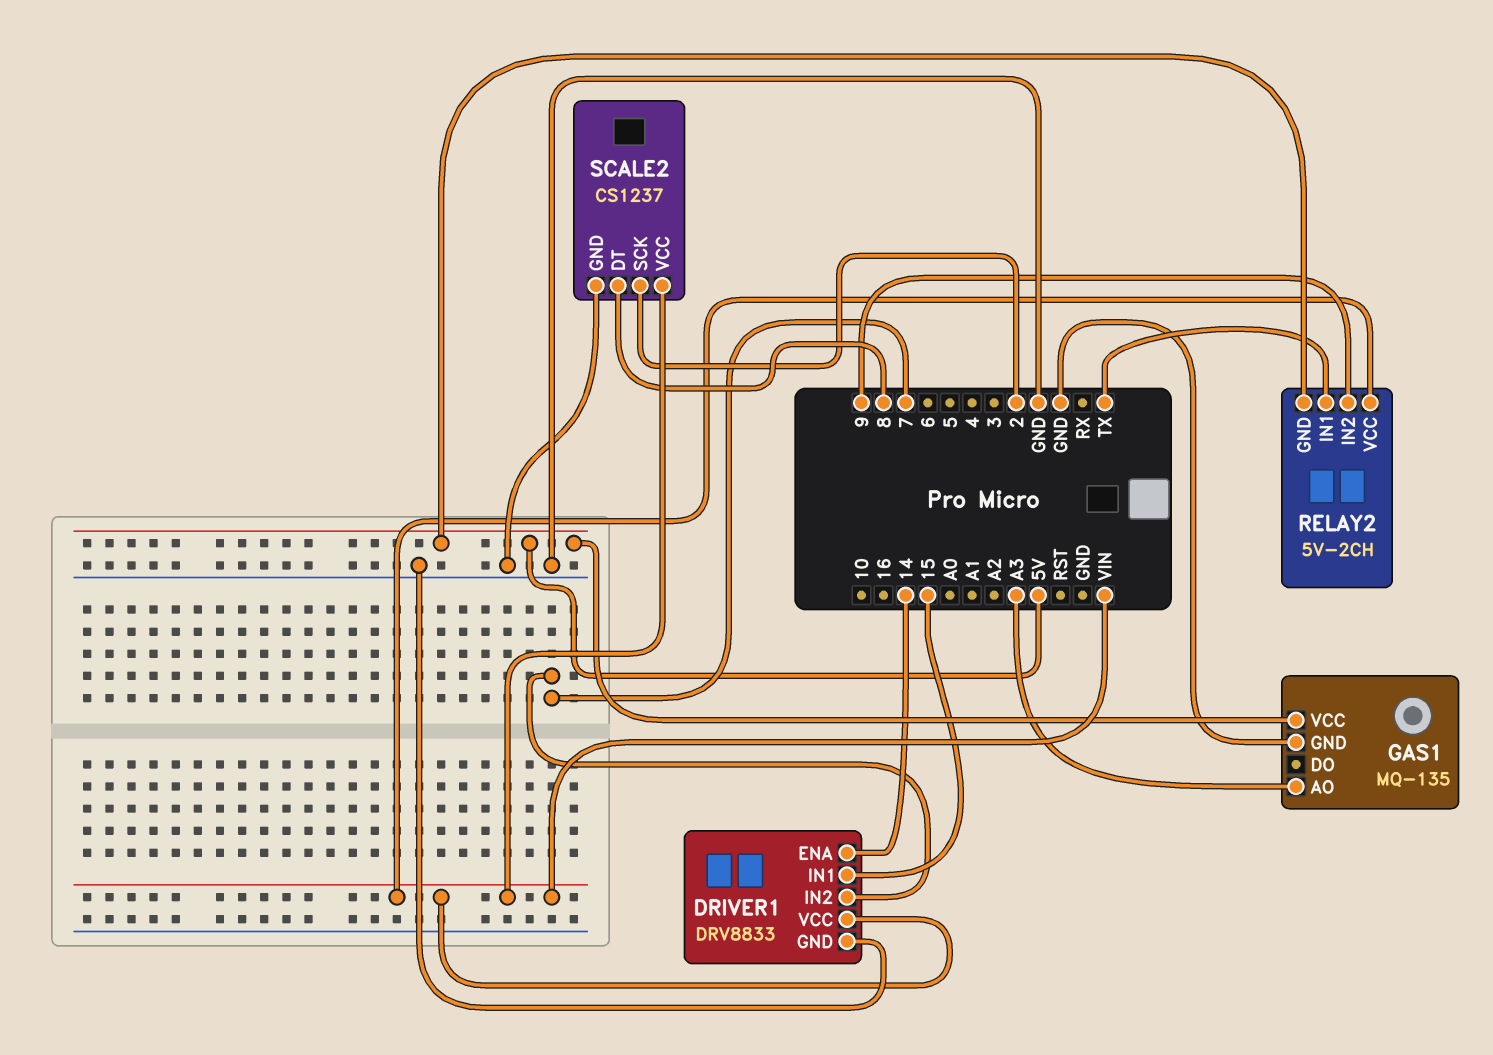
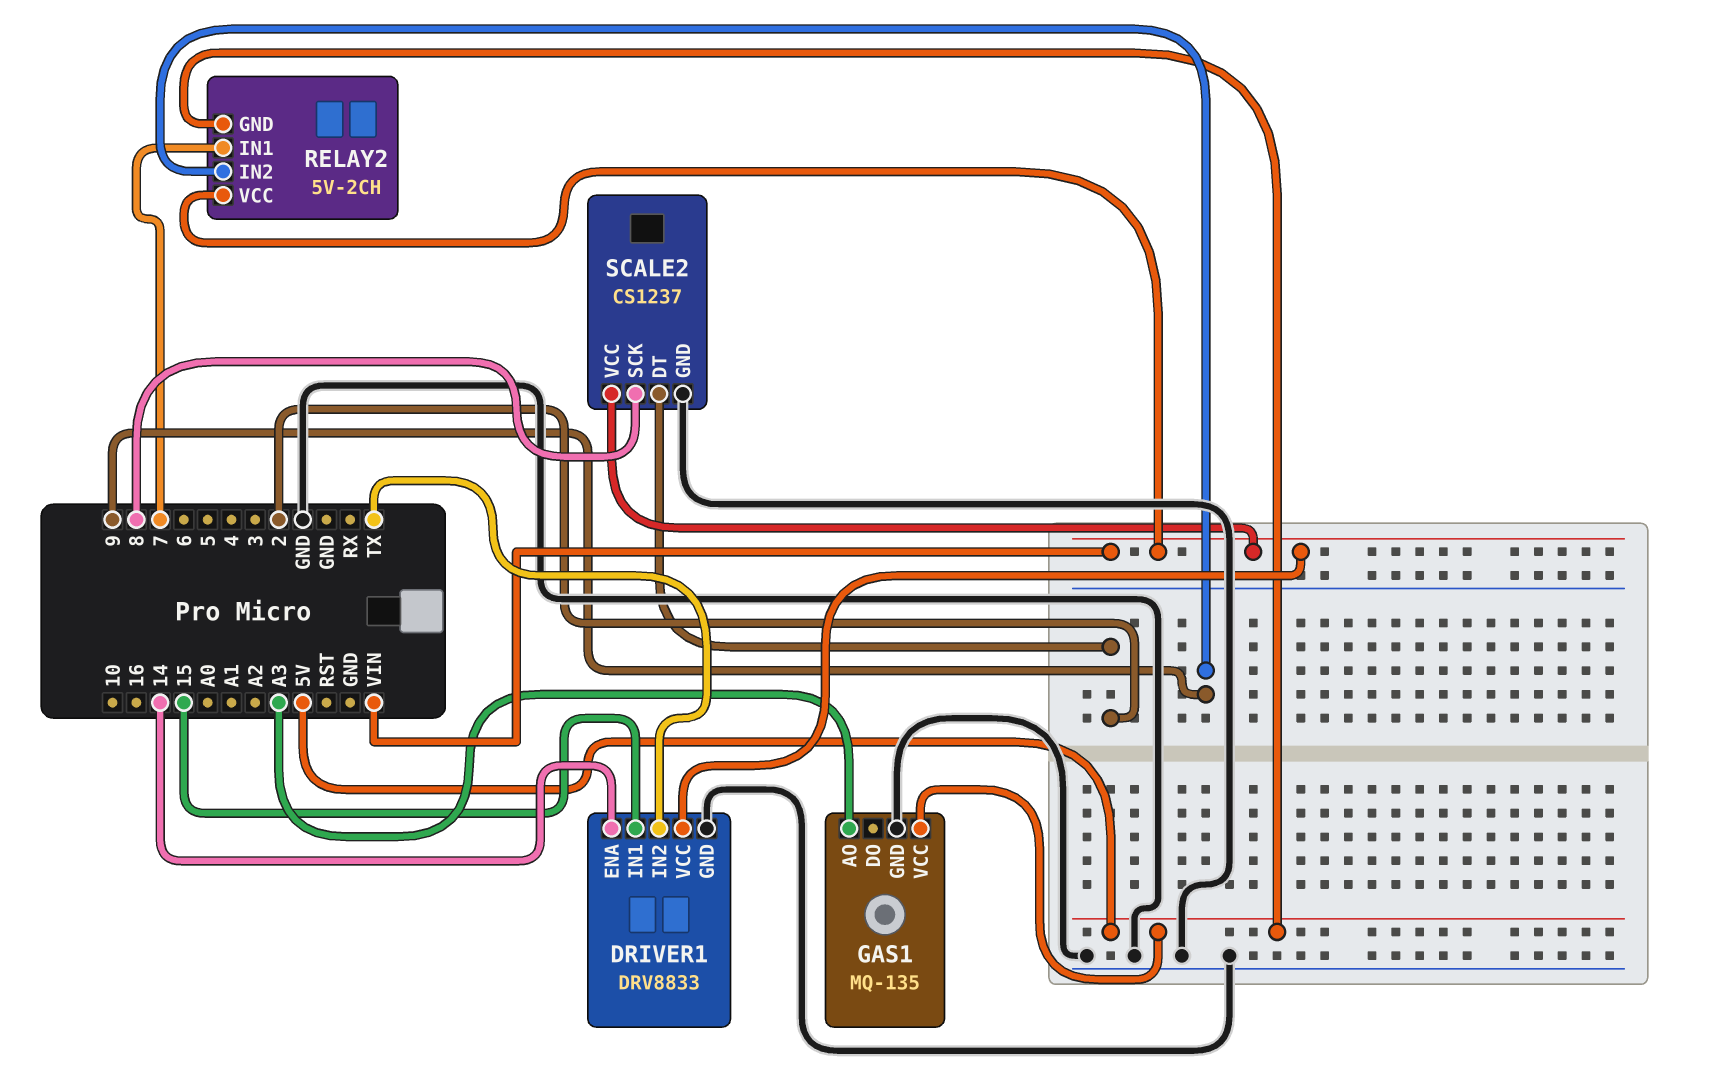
DRIVER1 pin IN2: 7 -> TX
RELAY2 pin IN1: TX -> 7
SCALE2 pin DT: 8 -> 2
SCALE2 pin SCK: 2 -> 8

